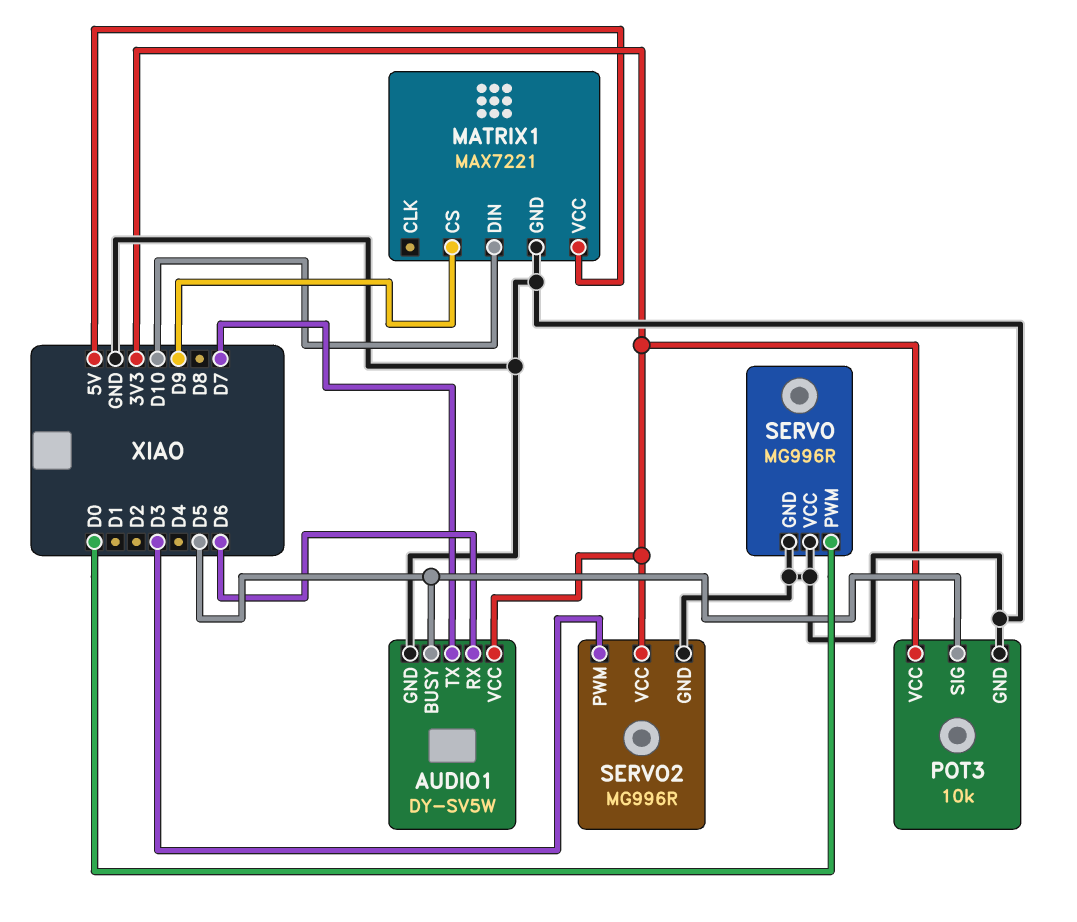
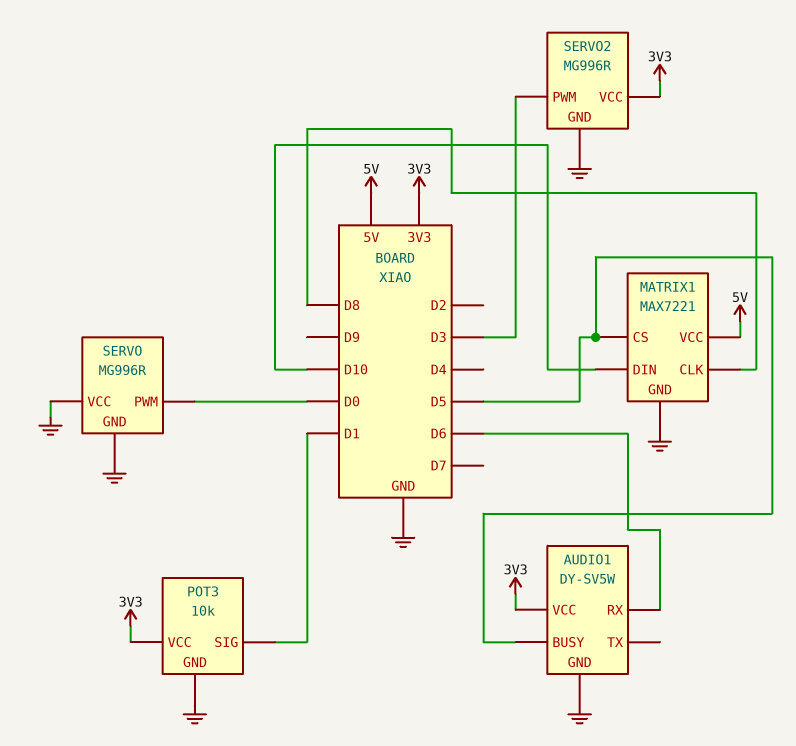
AUDIO1 pin TX: D7 -> none
MATRIX1 pin CLK: none -> D8
MATRIX1 pin CS: D9 -> D5
POT3 pin SIG: D5 -> D1

